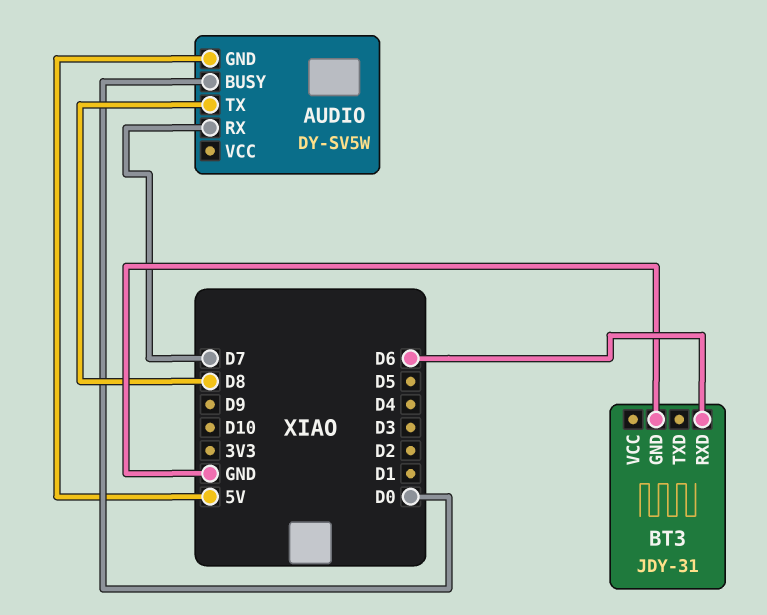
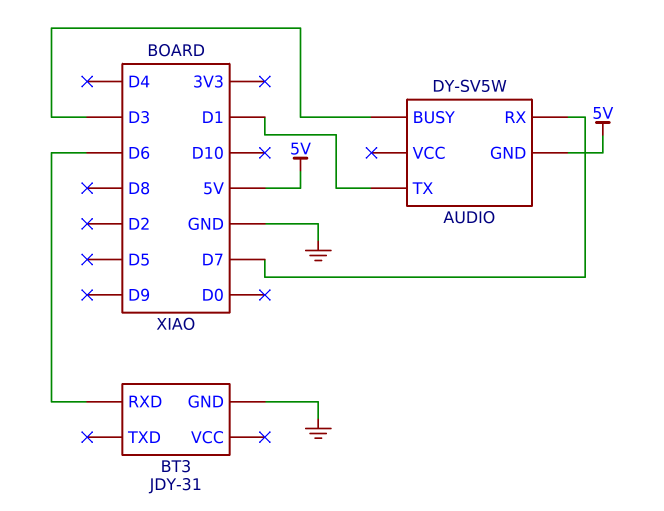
AUDIO pin BUSY: D0 -> D3
AUDIO pin TX: D8 -> D1

